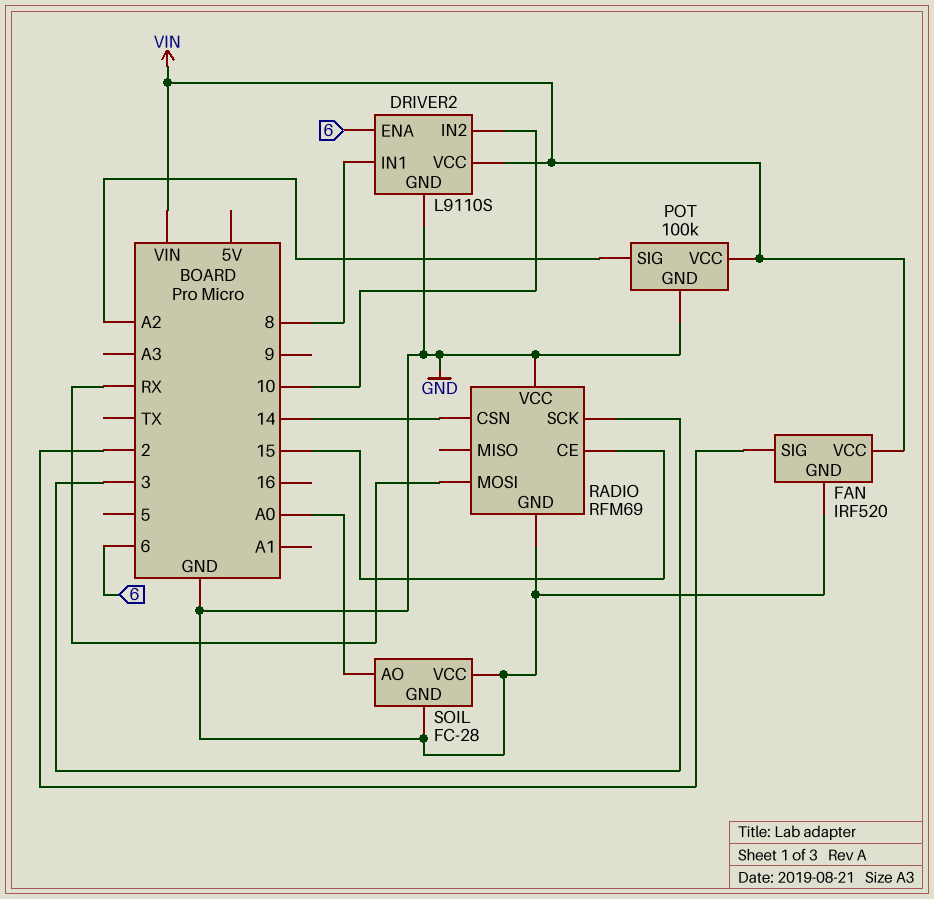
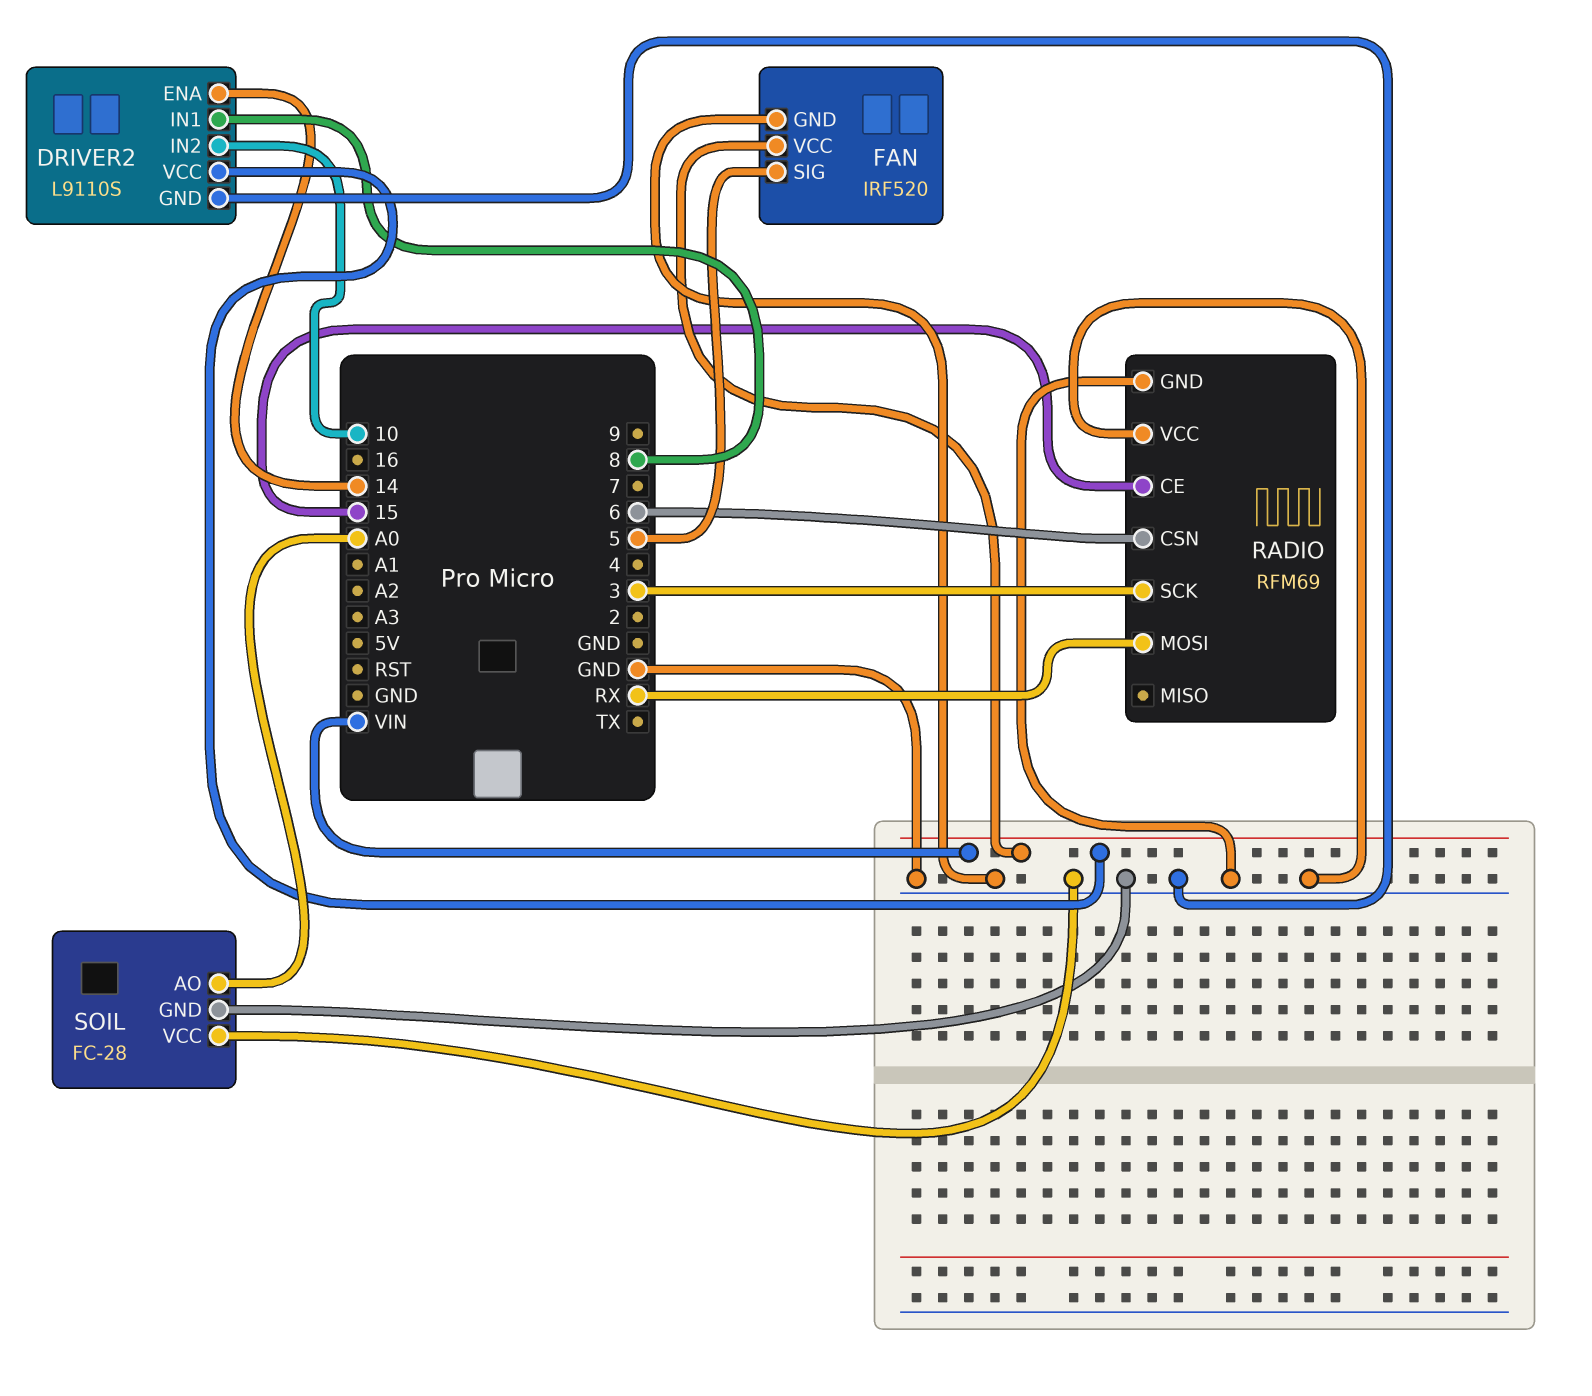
DRIVER2 pin ENA: 6 -> 14
FAN pin SIG: 2 -> 5
POT: 100k -> none
POT pin GND: GND -> none
POT pin SIG: A2 -> none
POT pin VCC: VIN -> none
RADIO pin CSN: 14 -> 6

